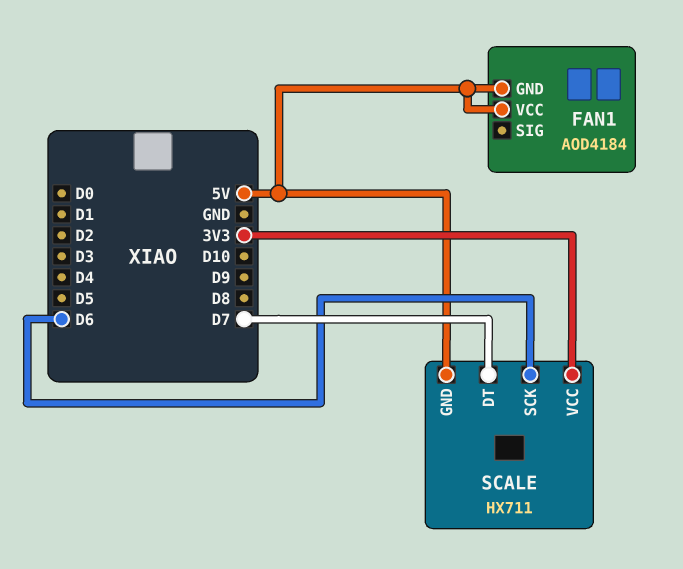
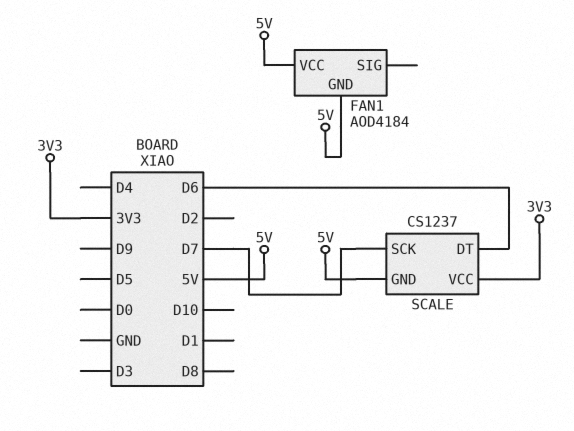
SCALE: HX711 -> CS1237
SCALE pin DT: D7 -> D6
SCALE pin SCK: D6 -> D7

